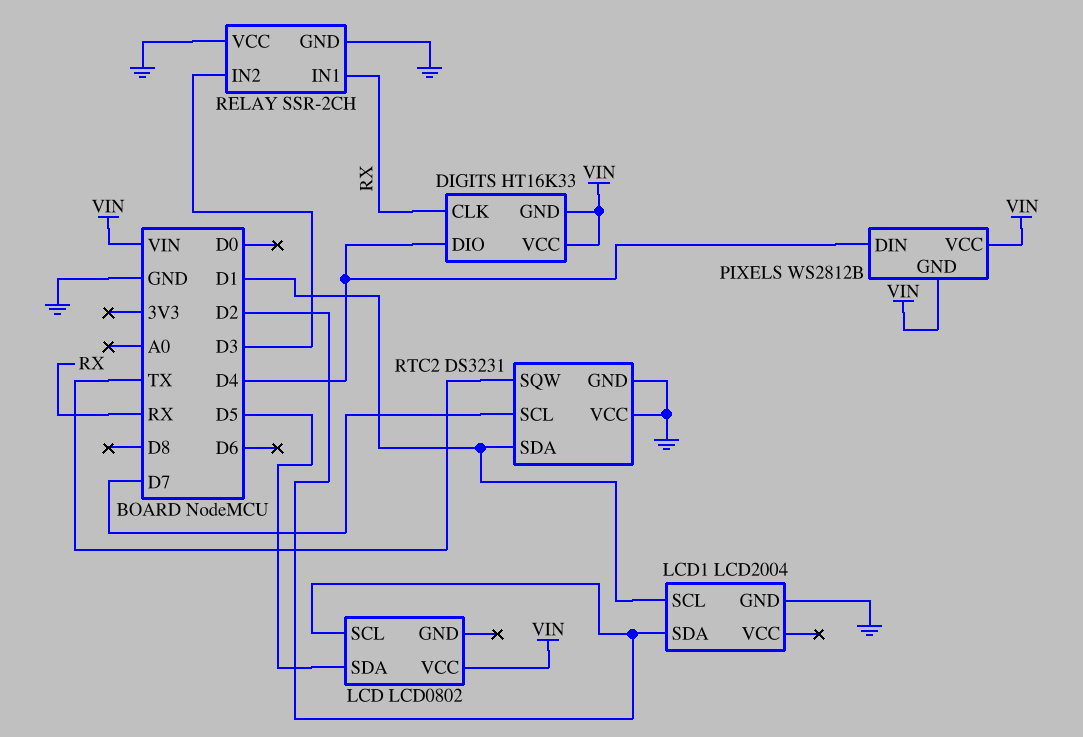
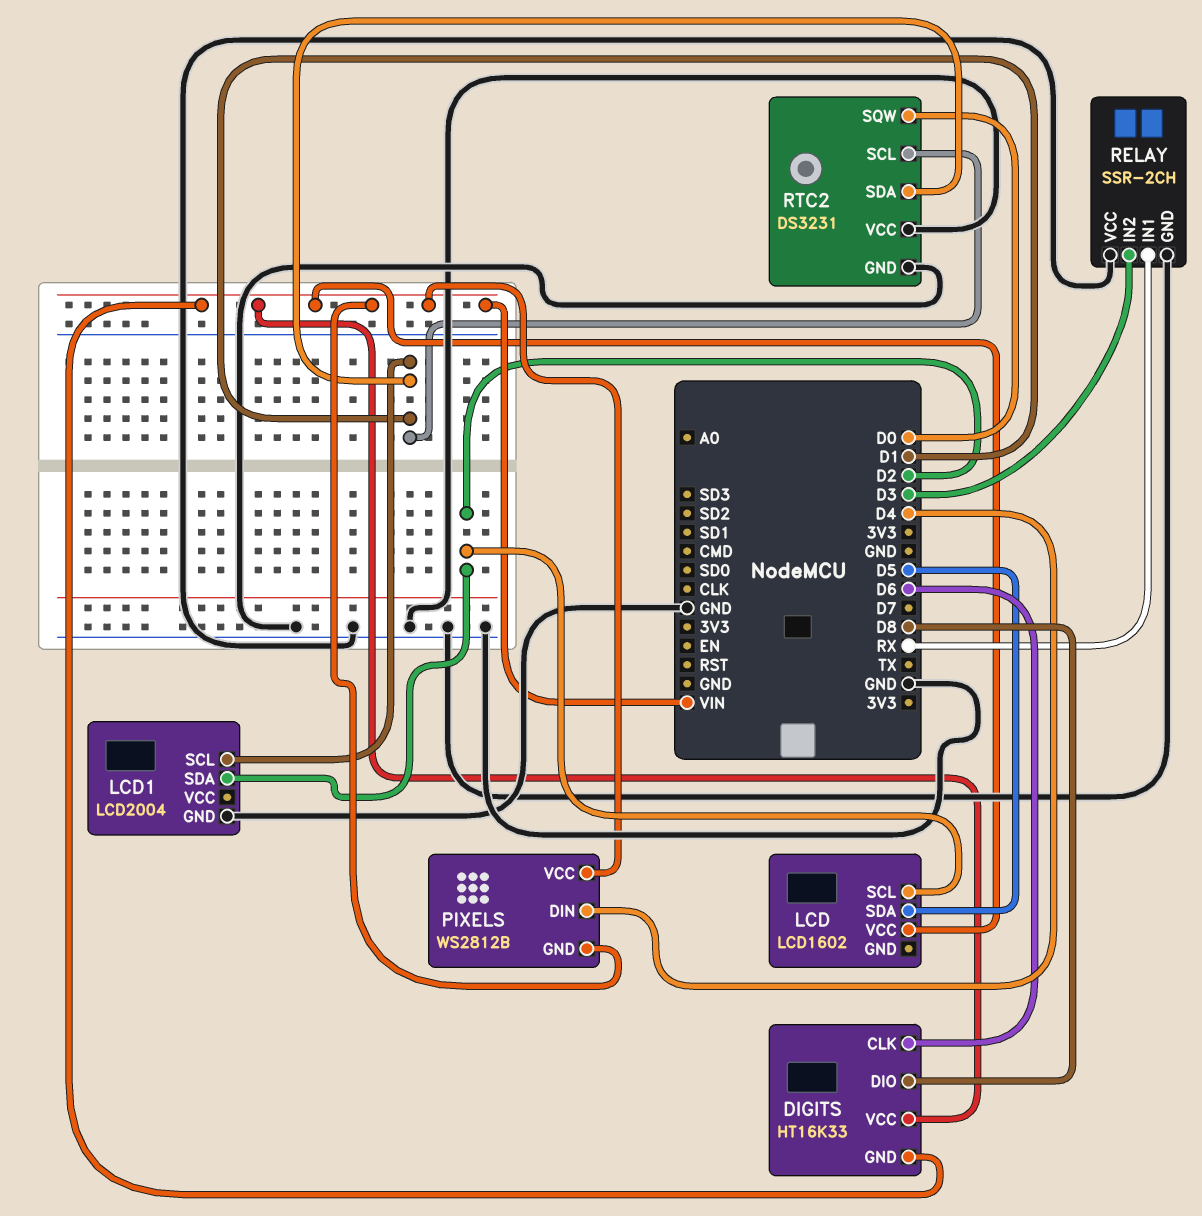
DIGITS pin CLK: RX -> D6
DIGITS pin DIO: D4 -> D8
LCD: LCD0802 -> LCD1602
RTC2 pin SCL: D7 -> D1
RTC2 pin SQW: TX -> D0

